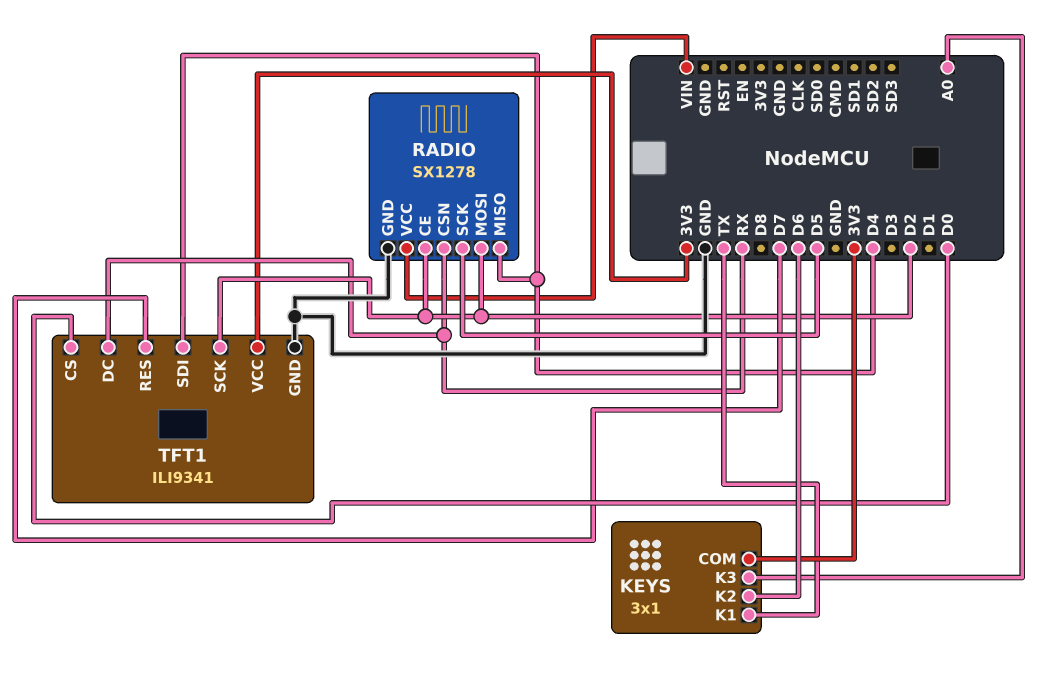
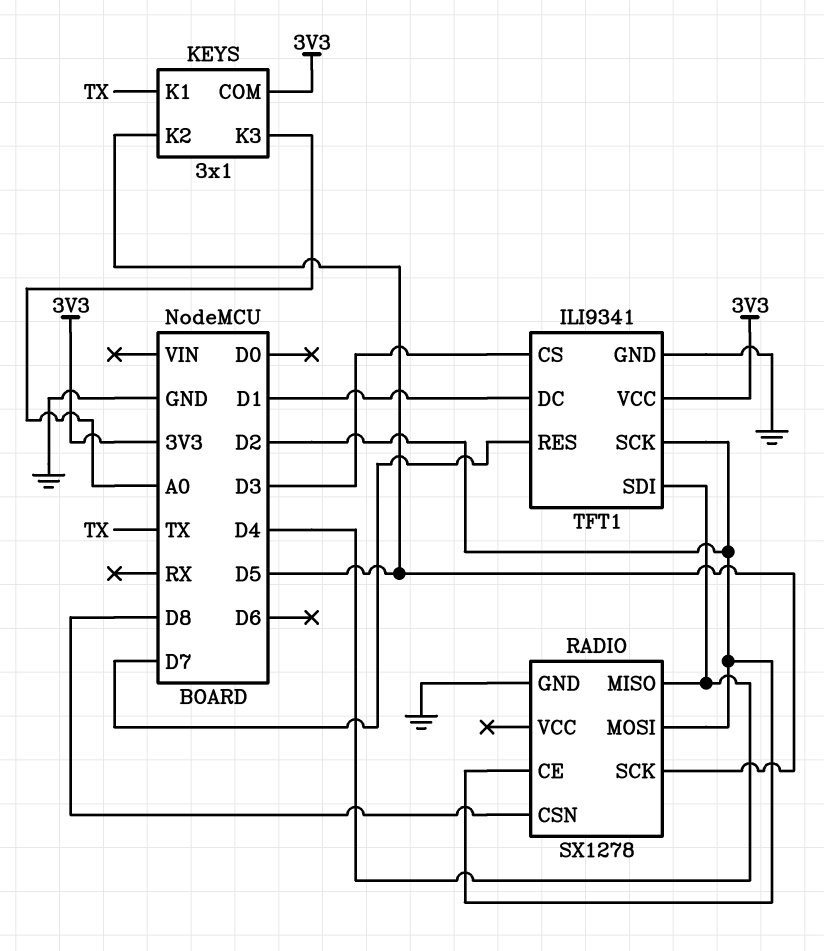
KEYS pin K2: D6 -> D5
RADIO pin CSN: RX -> D8
RADIO pin VCC: VIN -> none
TFT1 pin CS: D0 -> D3
TFT1 pin DC: RX -> D1

